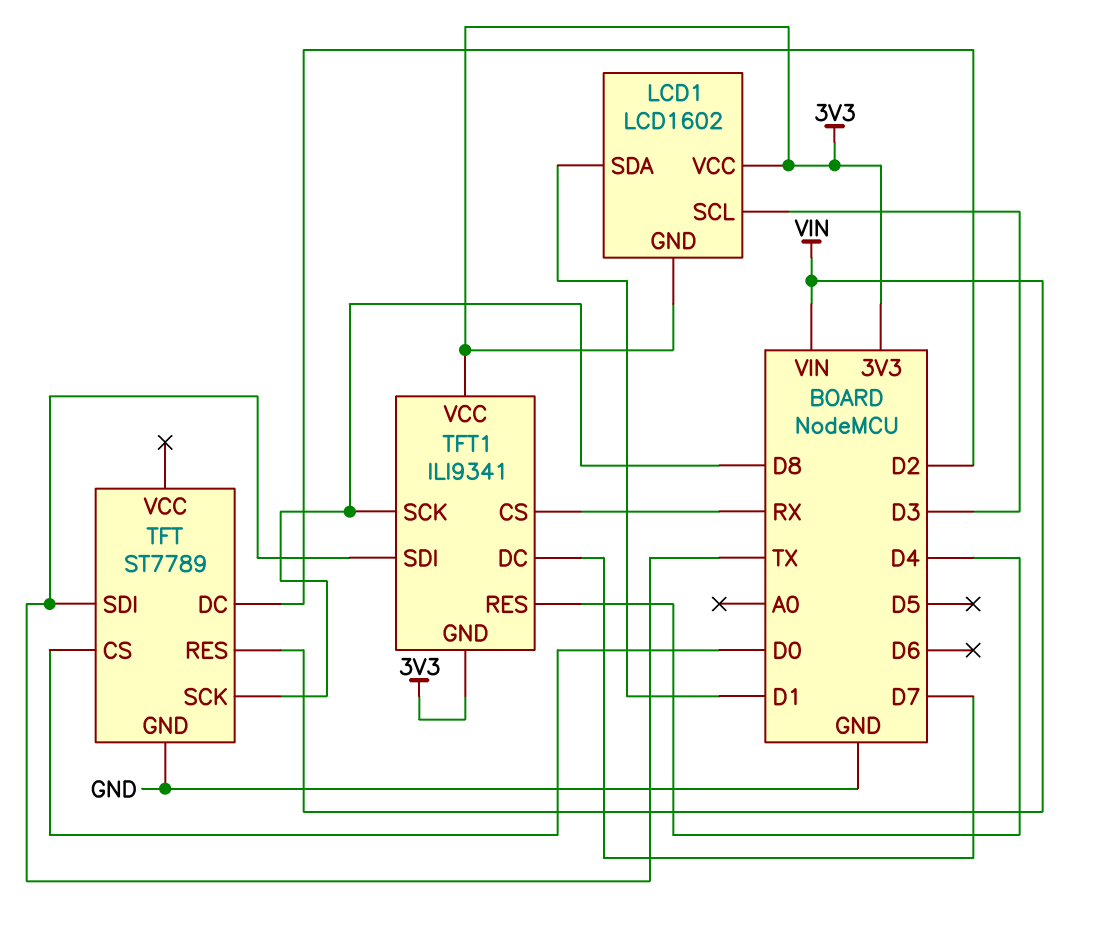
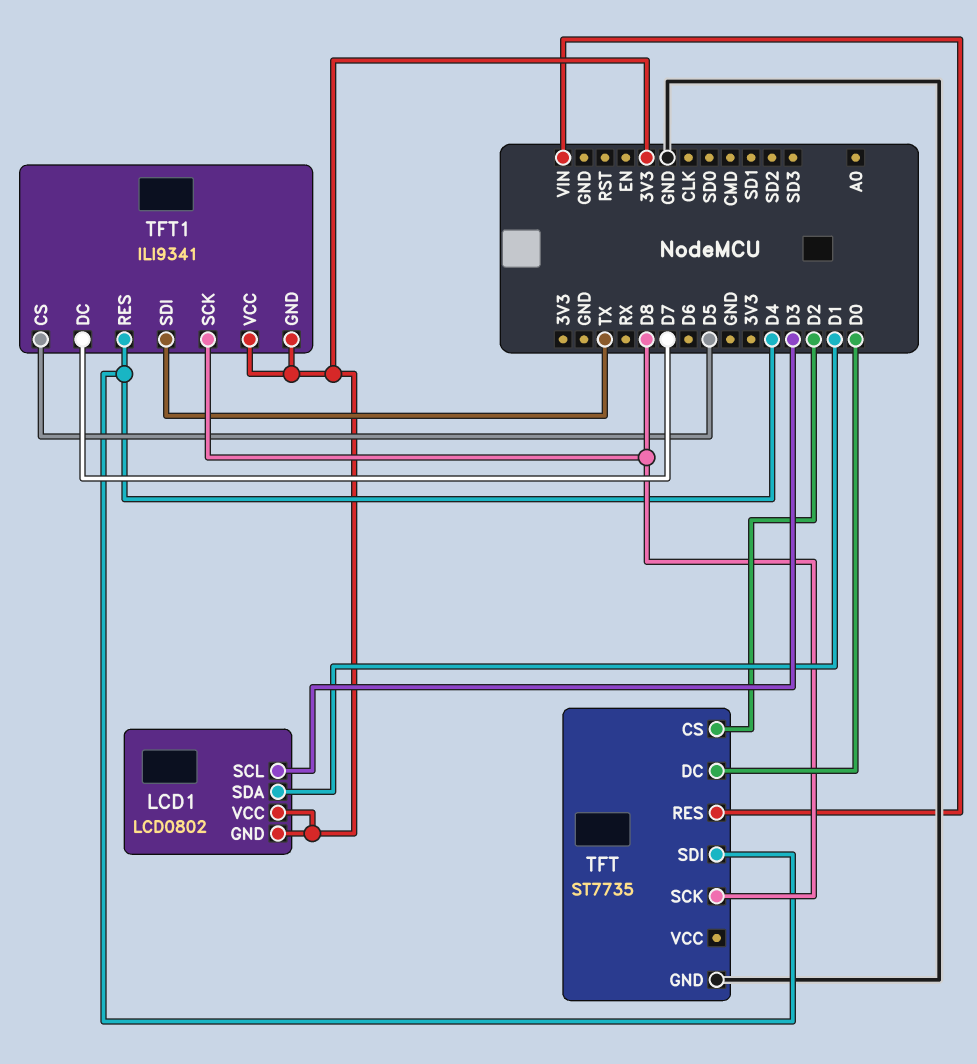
LCD1: LCD1602 -> LCD0802
TFT: ST7789 -> ST7735
TFT pin CS: D0 -> D2
TFT pin DC: D2 -> D0
TFT pin SDI: TX -> D4
TFT1 pin CS: RX -> D5

